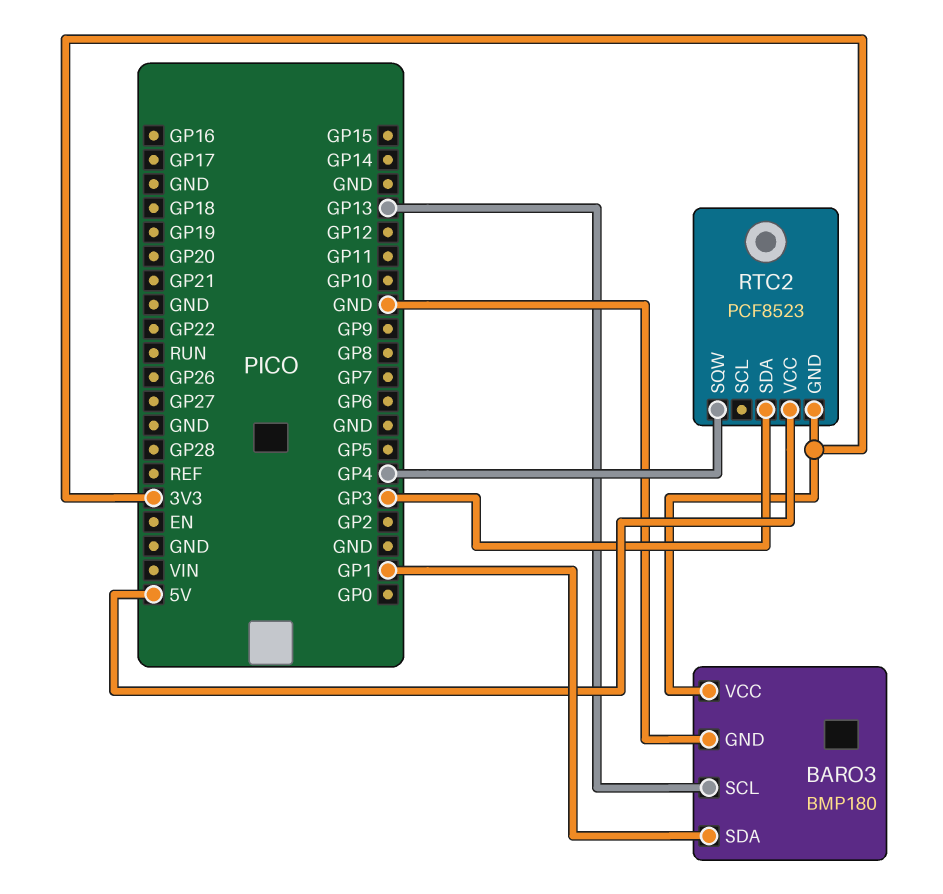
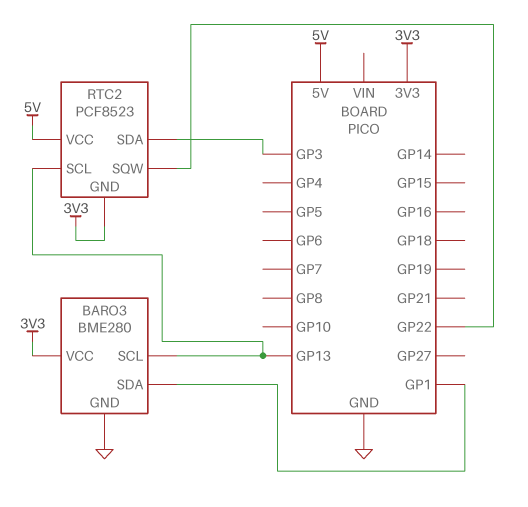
BARO3: BMP180 -> BME280
RTC2 pin SCL: none -> GP13
RTC2 pin SQW: GP4 -> GP22

